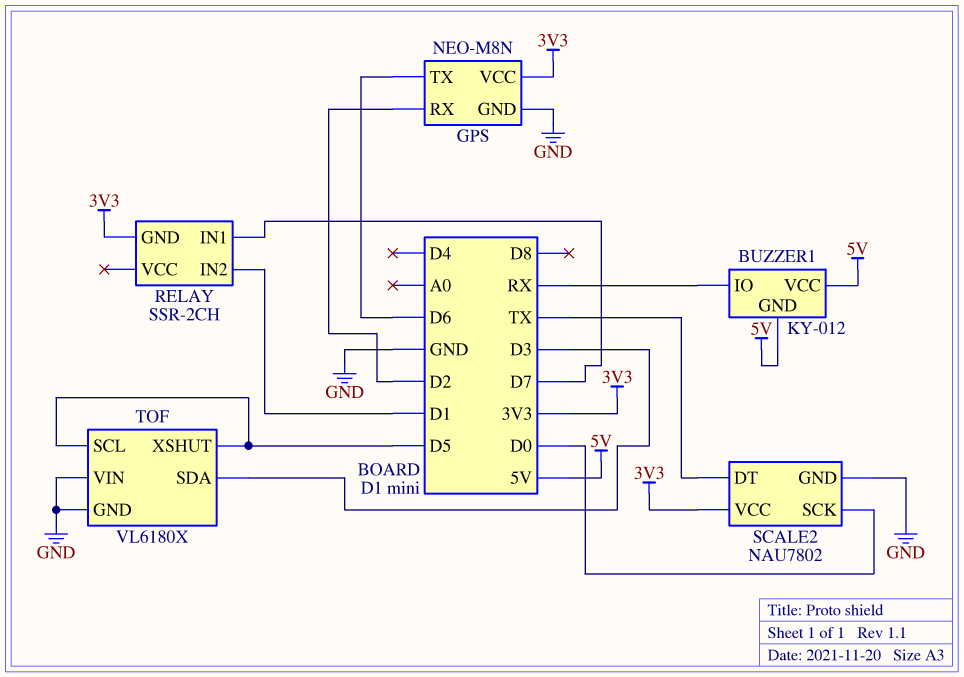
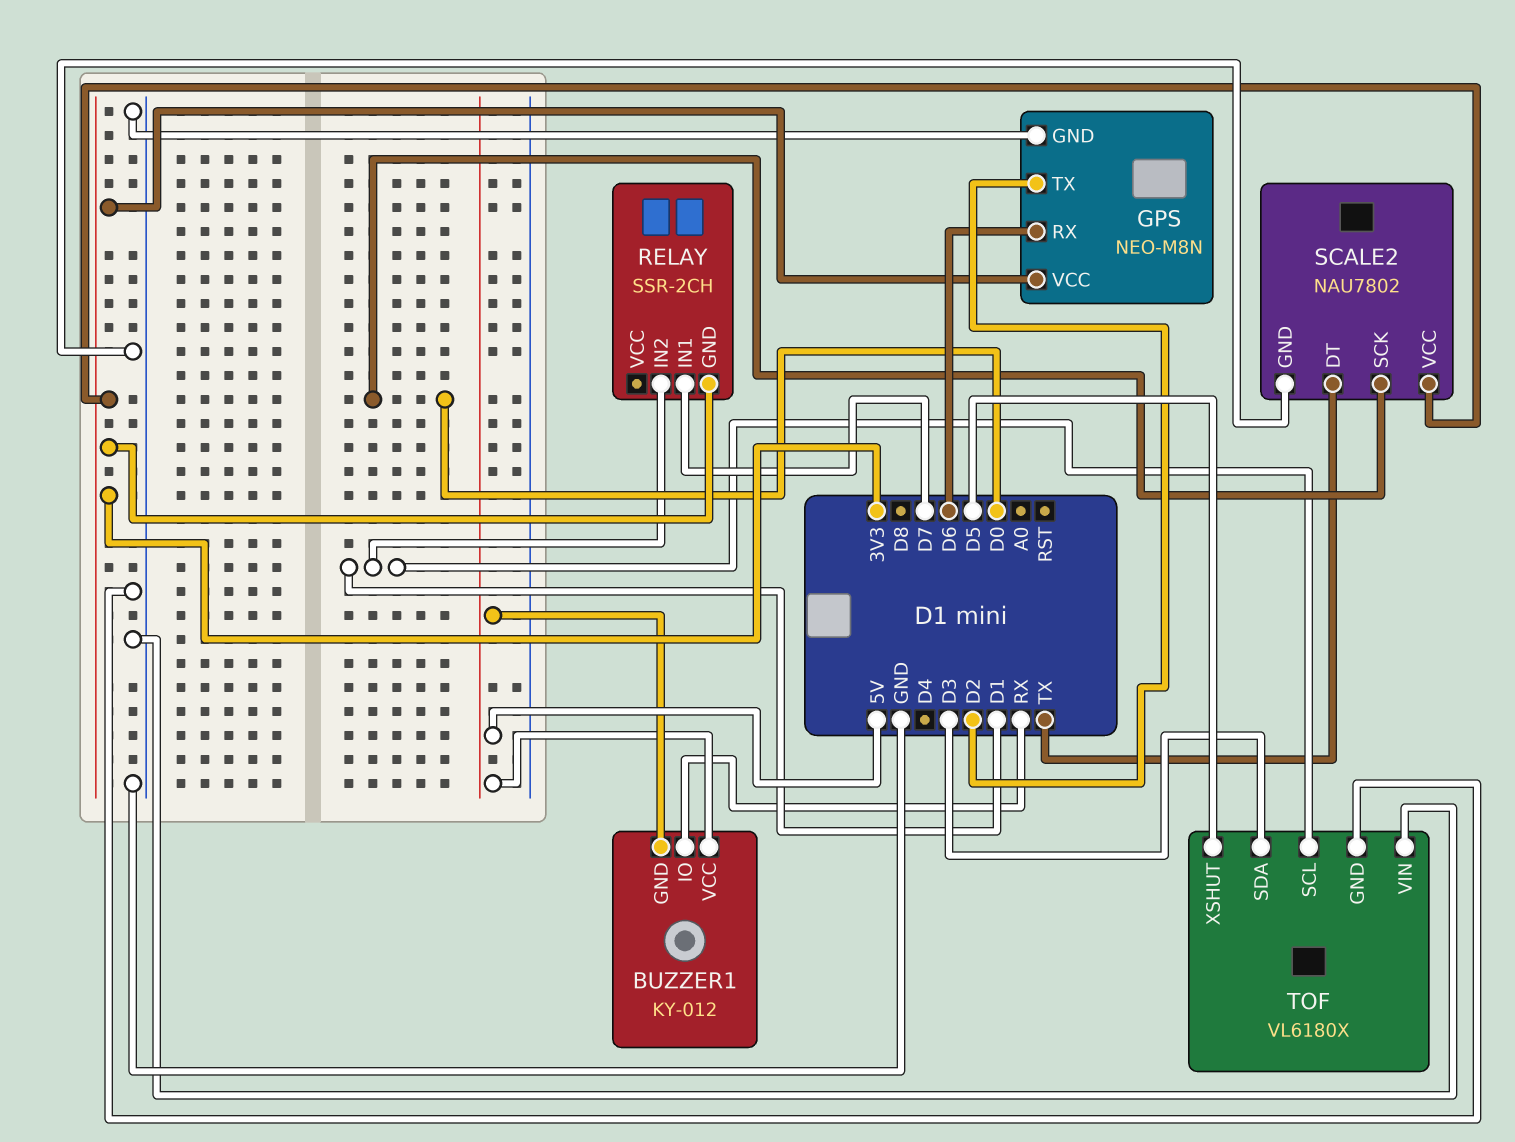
GPS pin RX: D2 -> D6
GPS pin TX: D6 -> D2
TOF pin SCL: D5 -> D1

